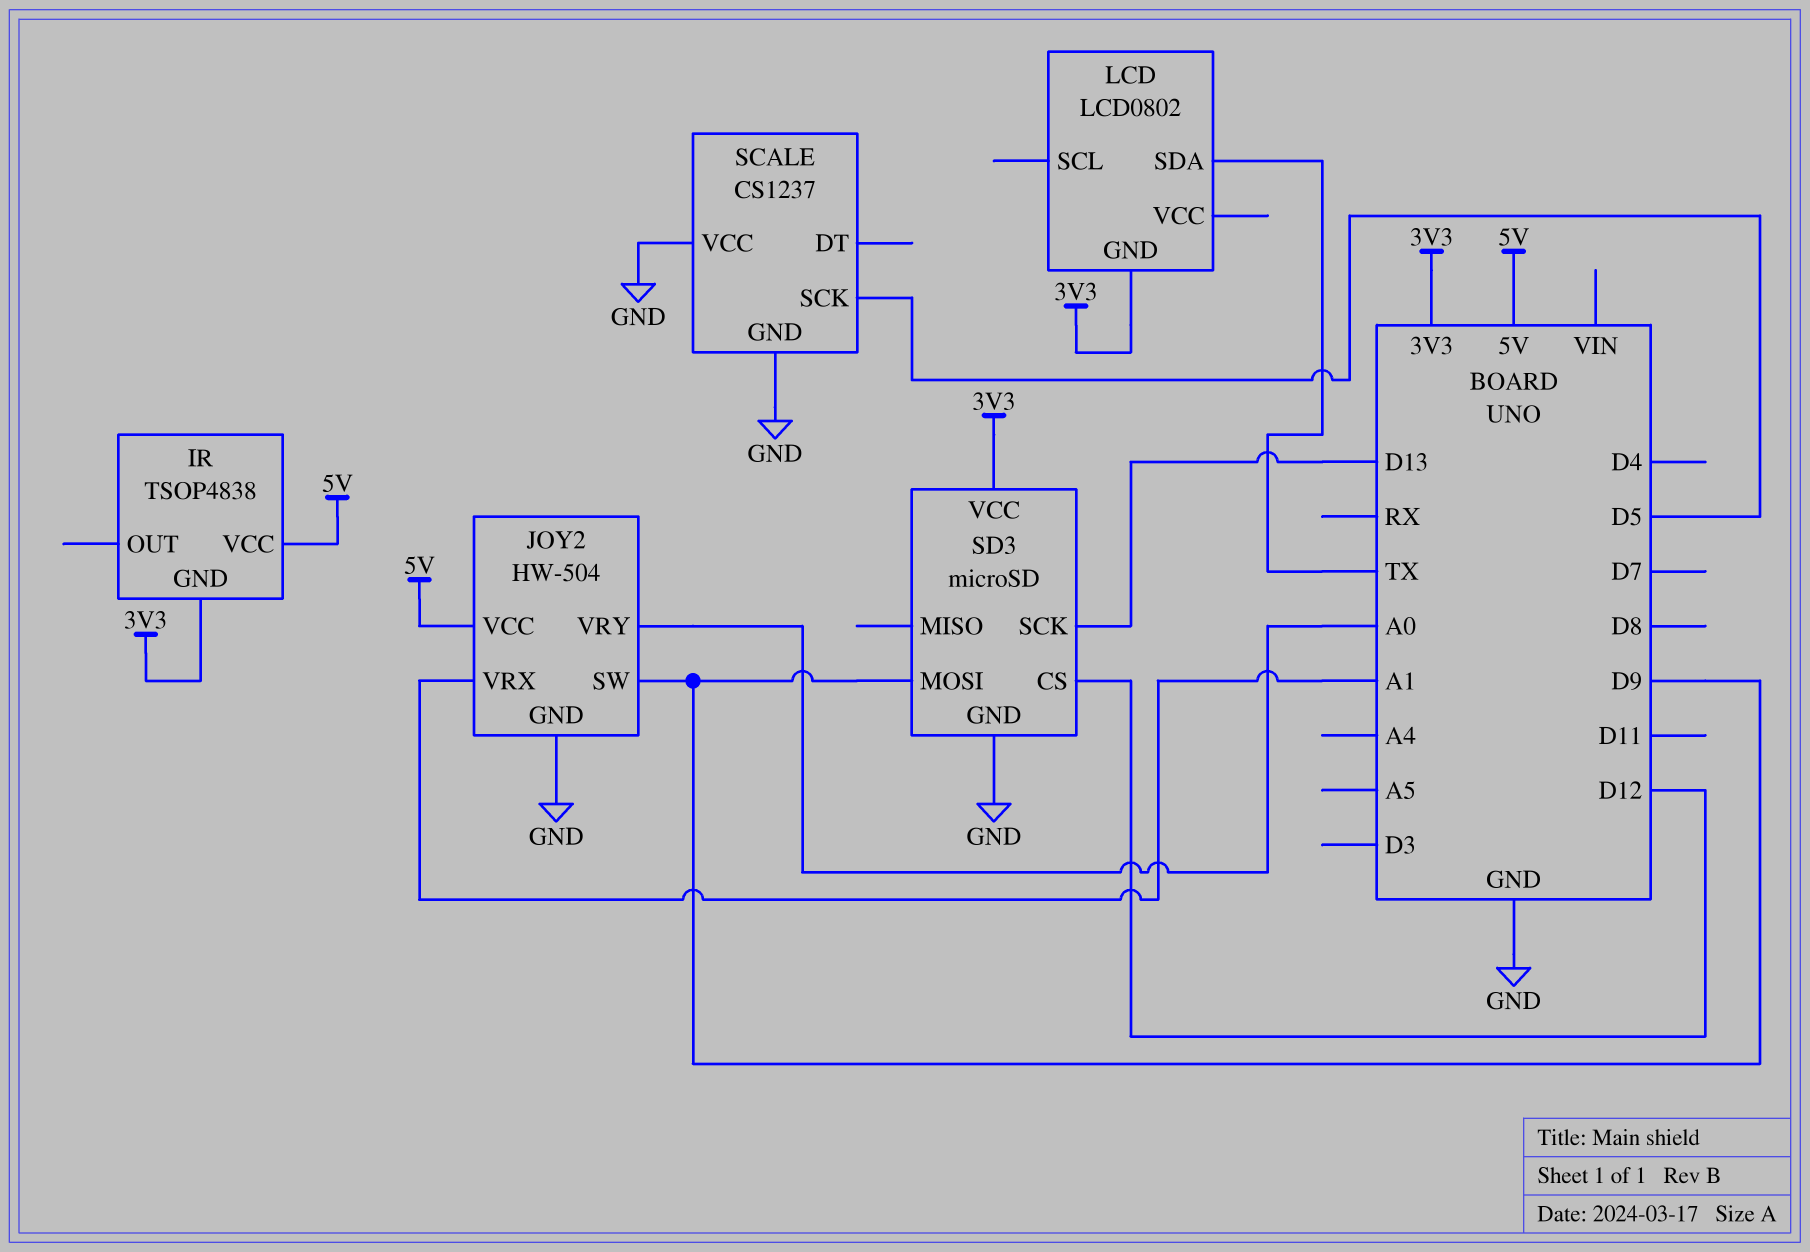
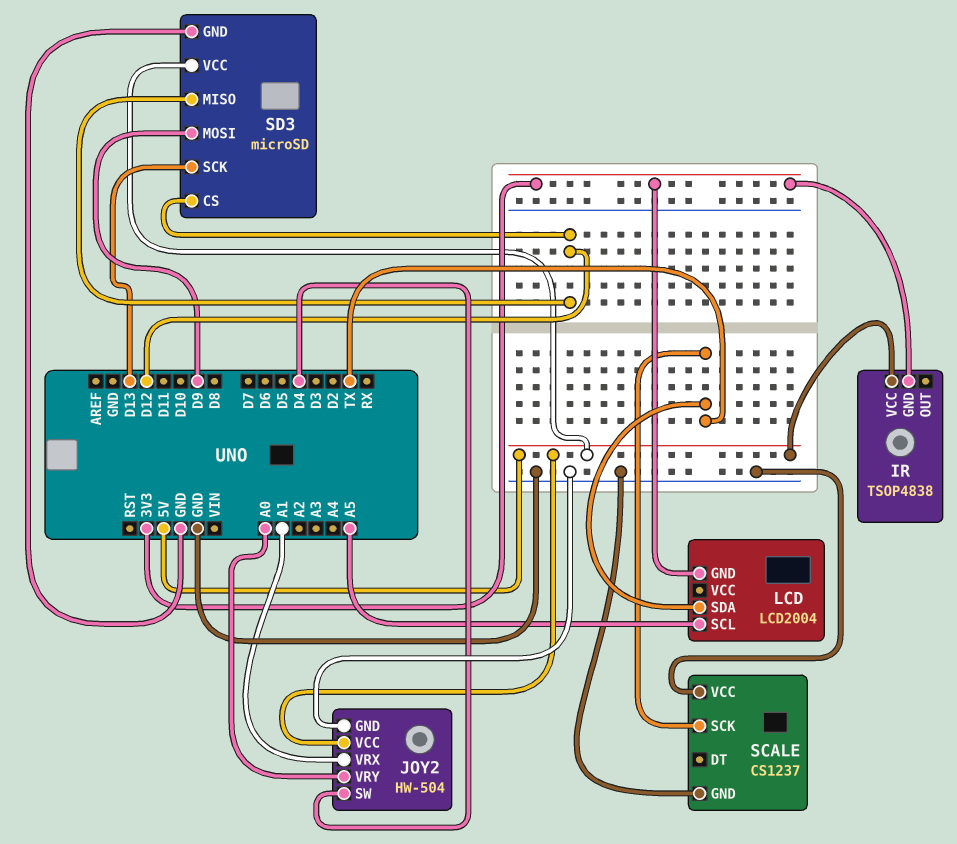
JOY2 pin SW: D9 -> D4
LCD: LCD0802 -> LCD2004
LCD pin SCL: none -> A5
SCALE pin SCK: D5 -> TX
SD3 pin MISO: none -> D12
SD3 pin VCC: 3V3 -> 5V

